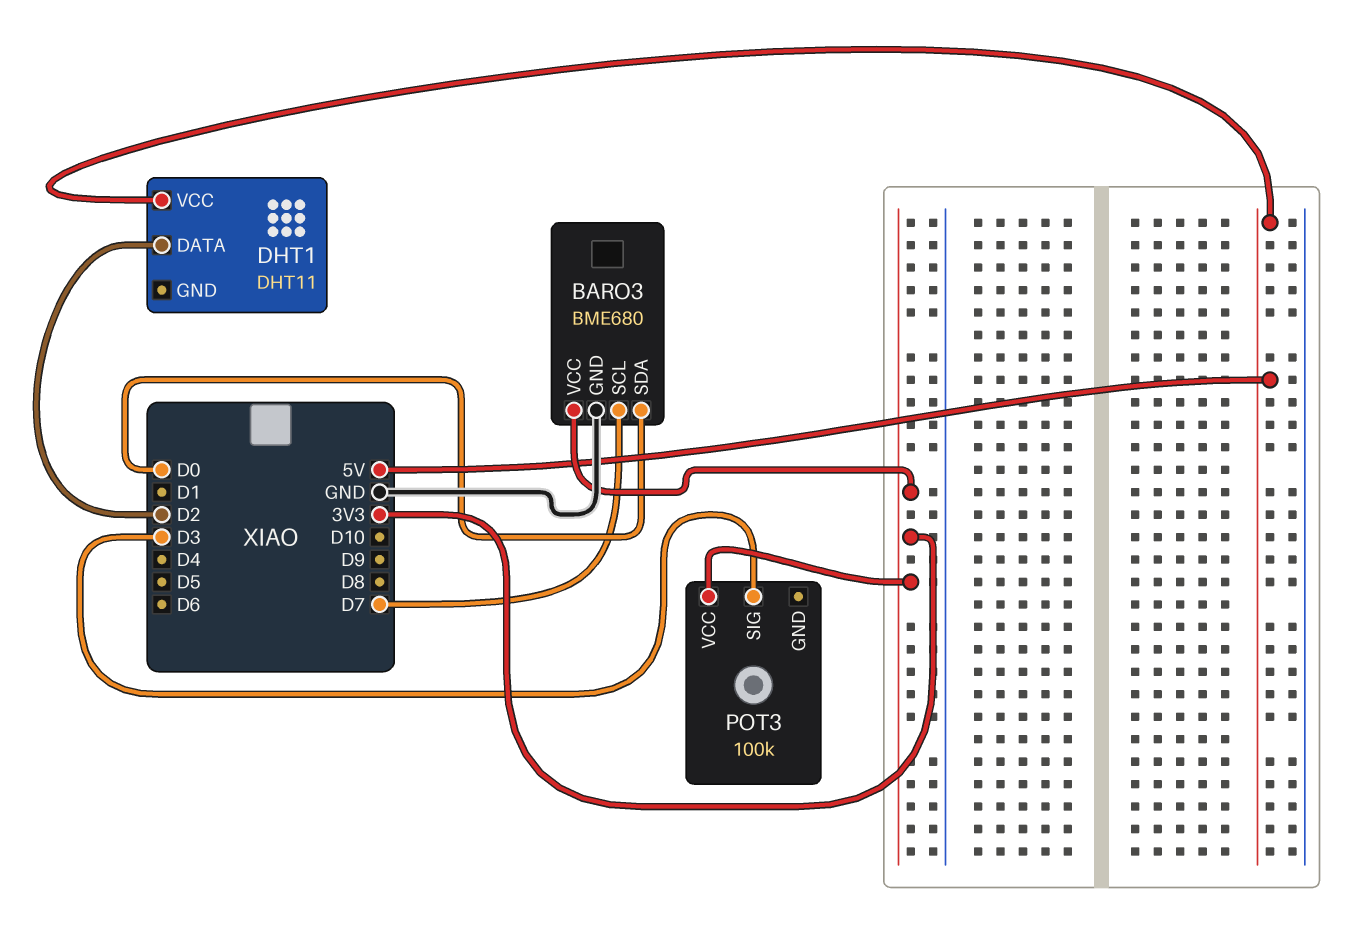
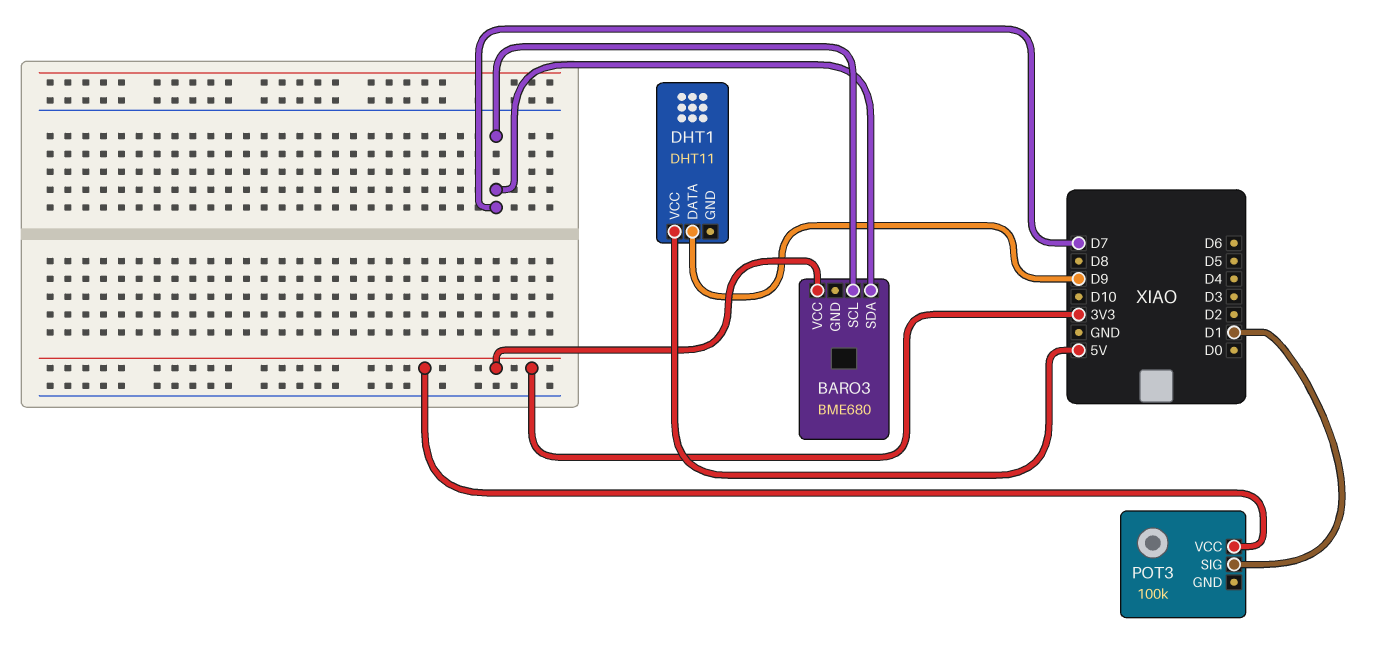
BARO3 pin GND: GND -> none
BARO3 pin SDA: D0 -> D7
DHT1 pin DATA: D2 -> D9
POT3 pin SIG: D3 -> D1

